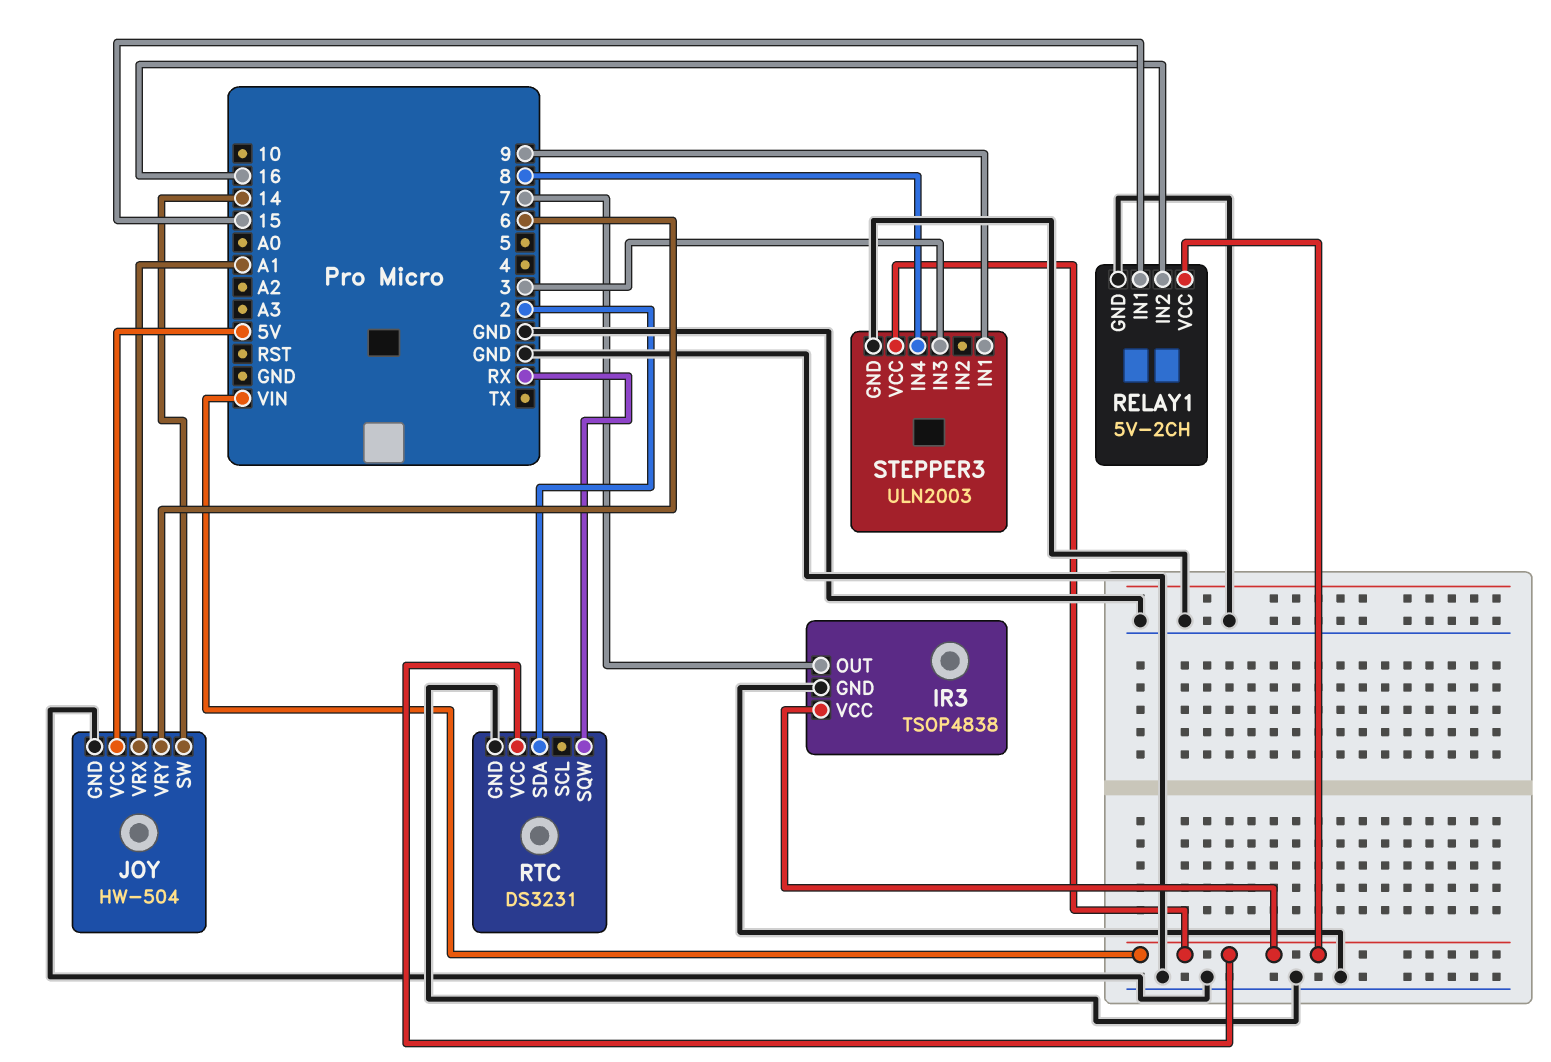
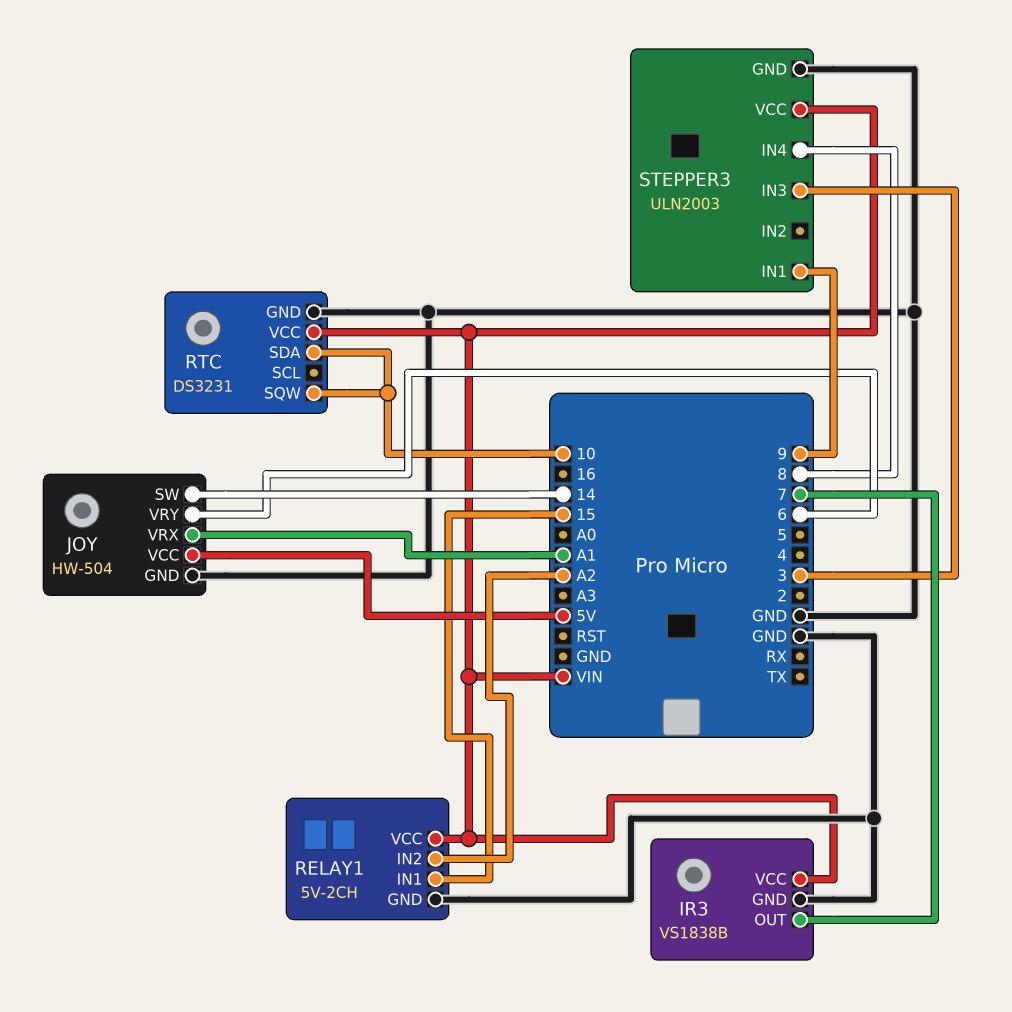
IR3: TSOP4838 -> VS1838B
RELAY1 pin IN2: 16 -> A2
RTC pin SDA: 2 -> 10
RTC pin SQW: RX -> 10

